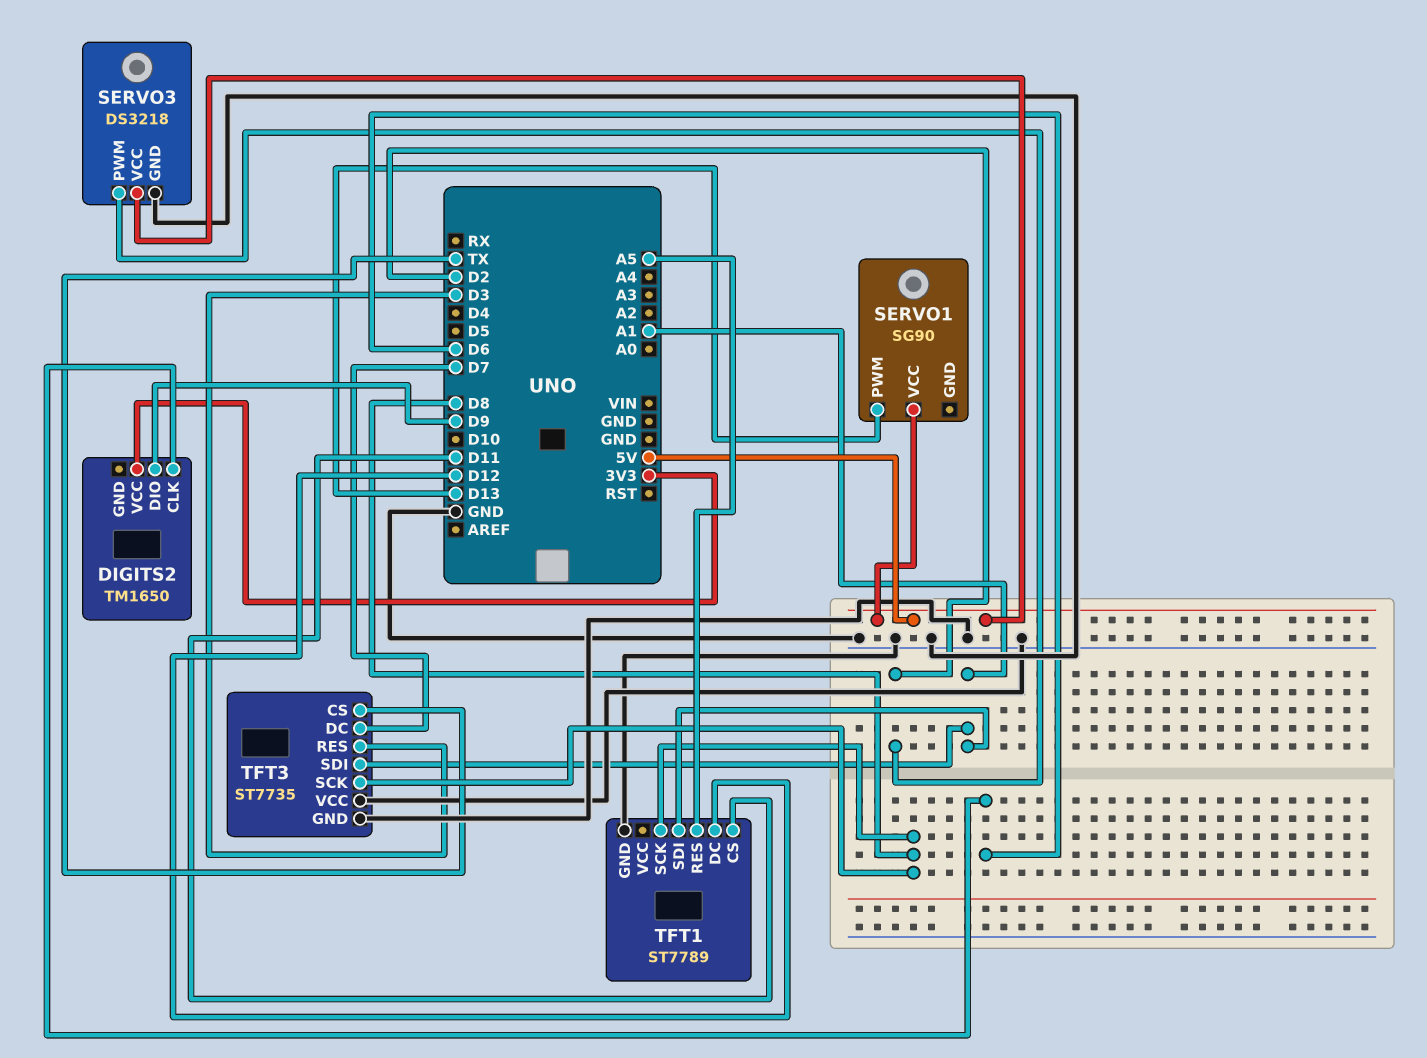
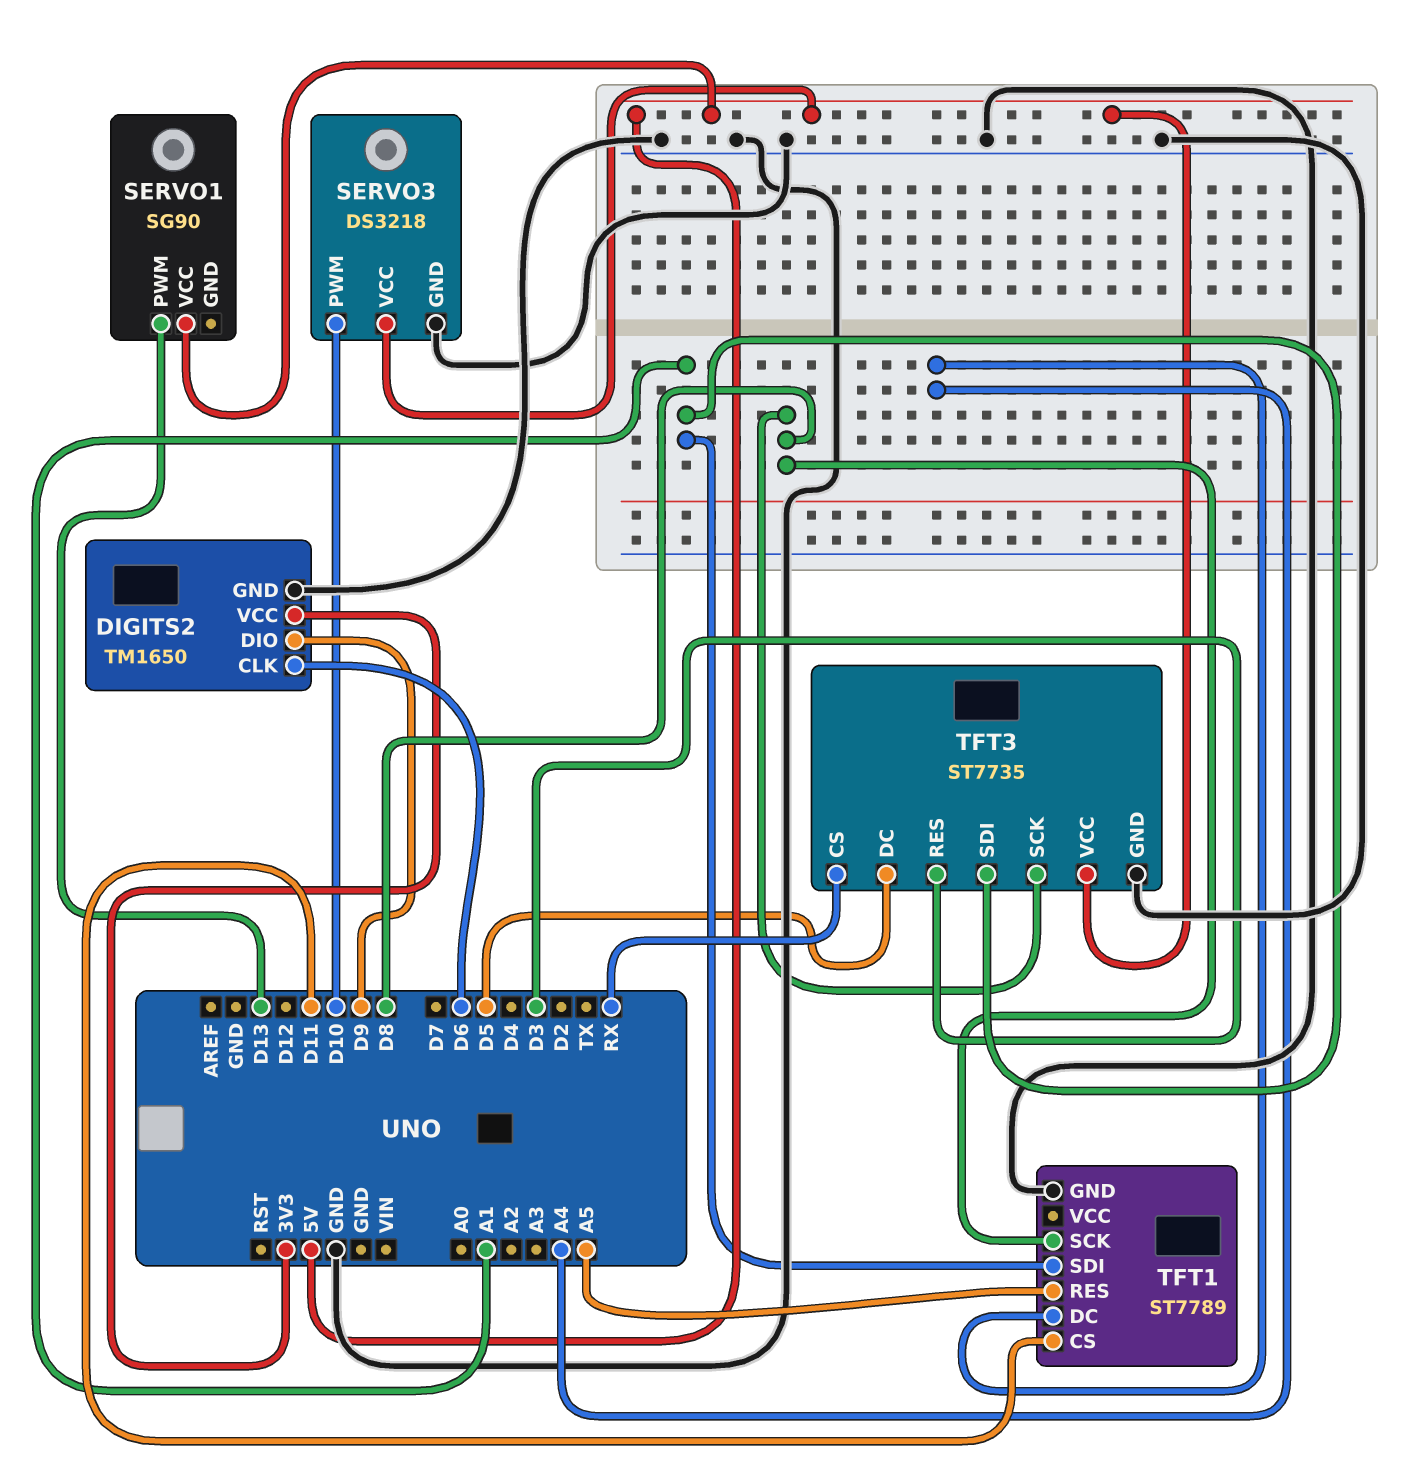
DIGITS2 pin GND: none -> GND
SERVO3 pin PWM: D2 -> D10
TFT1 pin DC: D12 -> A4
TFT3 pin CS: TX -> RX
TFT3 pin DC: D7 -> D5
TFT3 pin VCC: GND -> 5V

